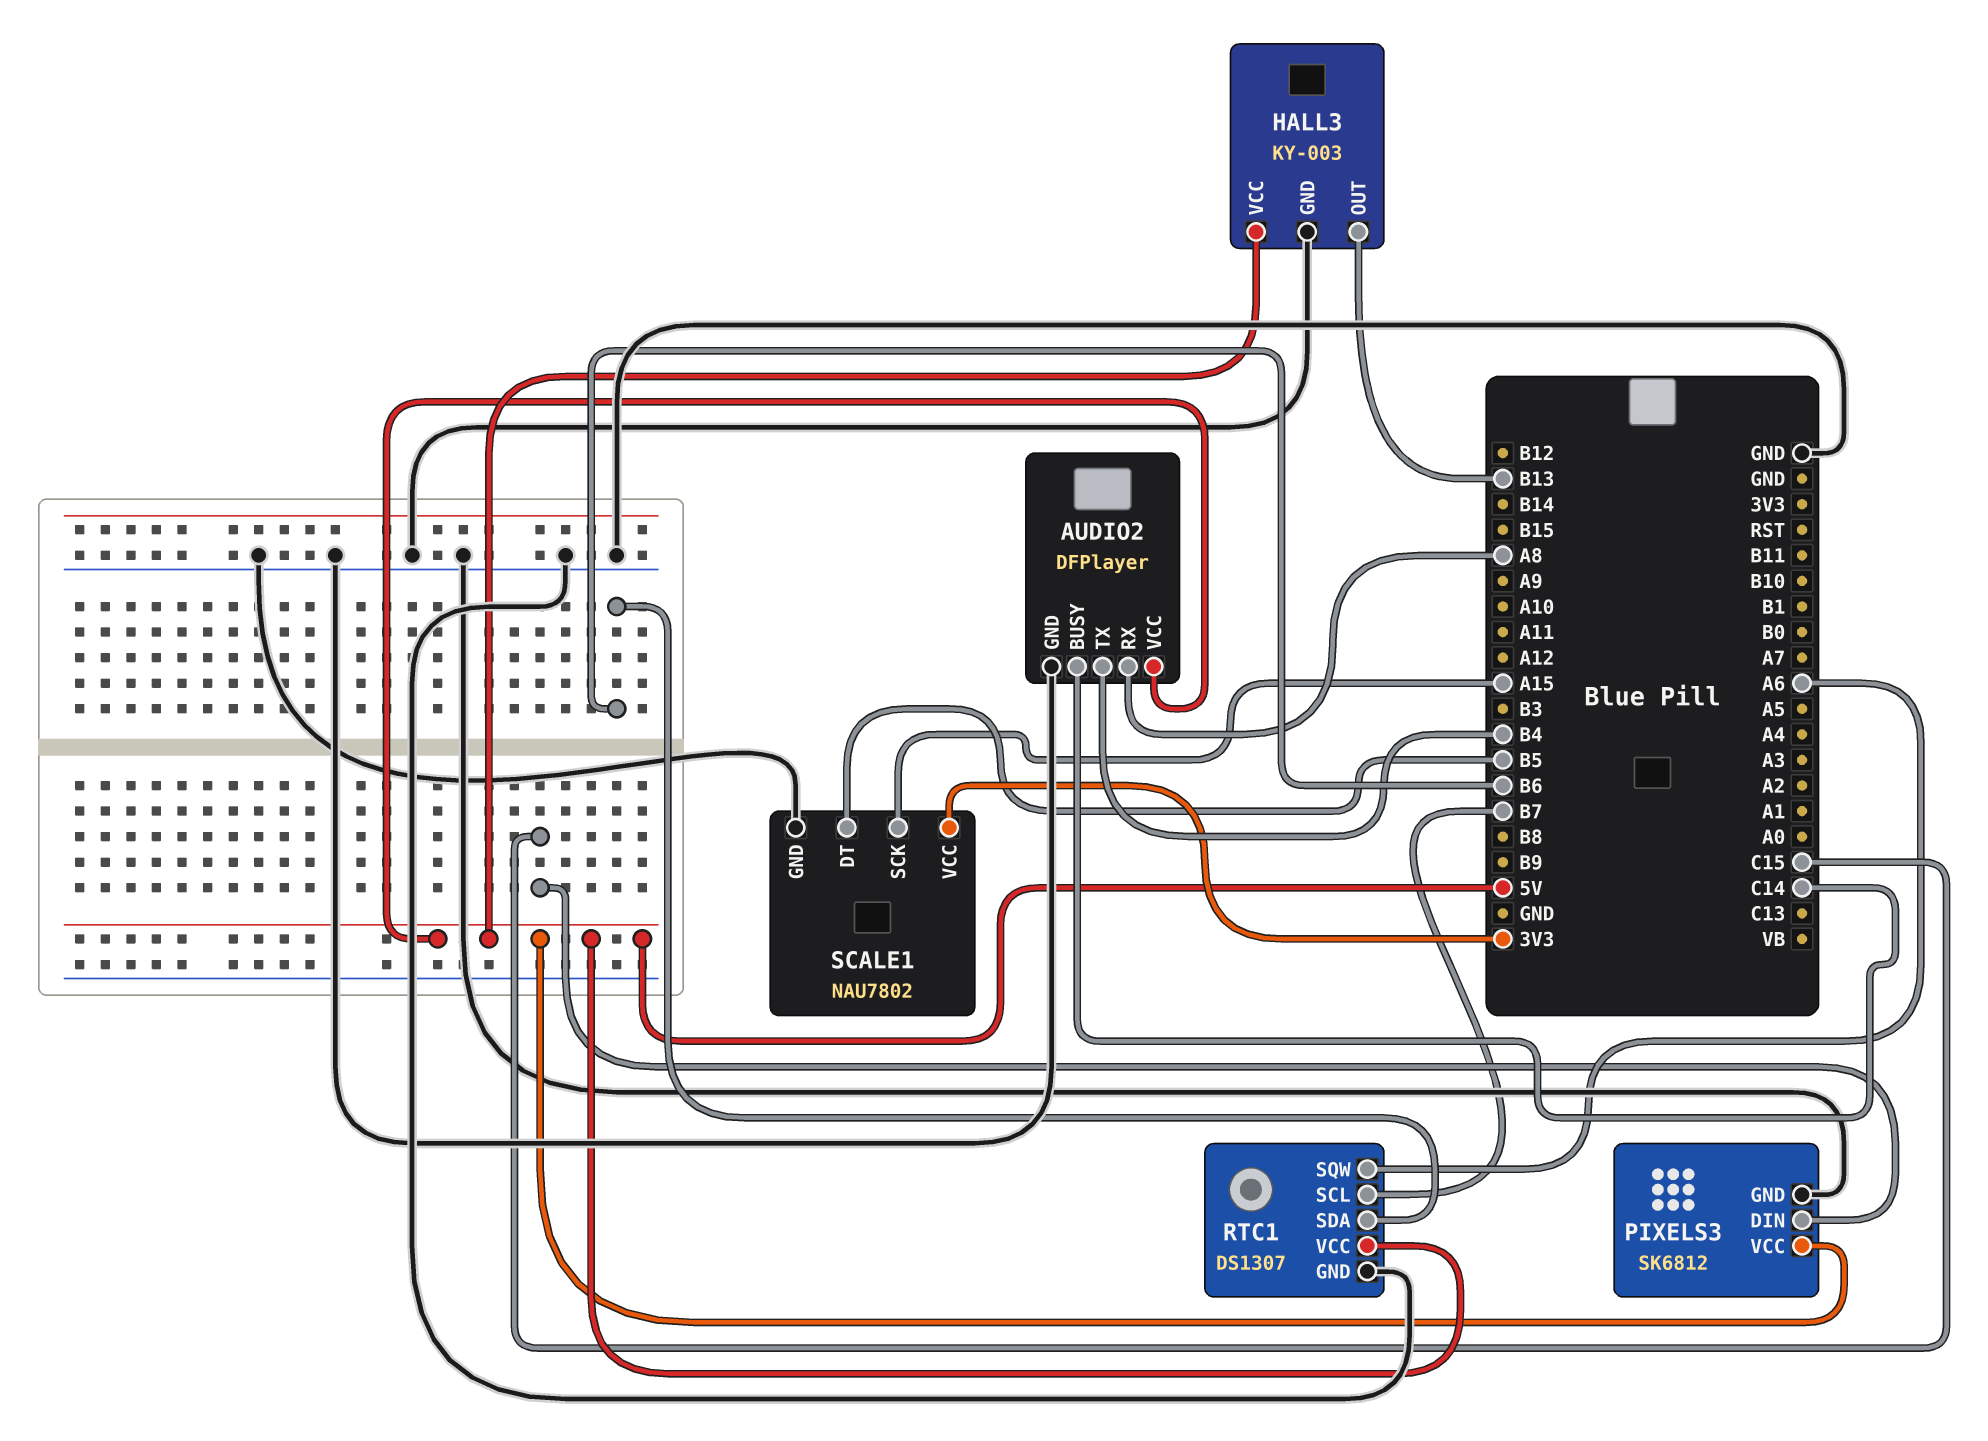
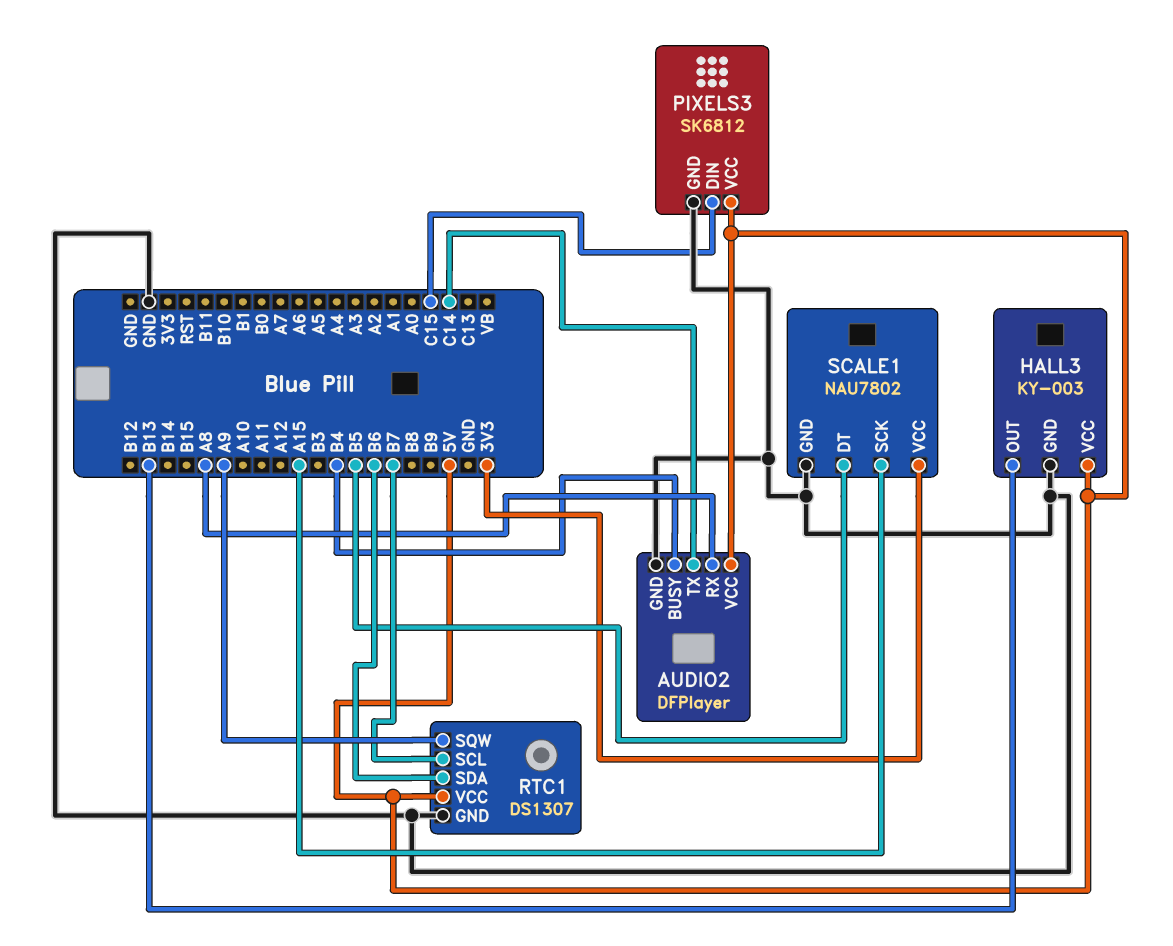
AUDIO2 pin BUSY: C14 -> B4
AUDIO2 pin TX: B4 -> C14
RTC1 pin SQW: A6 -> A9

